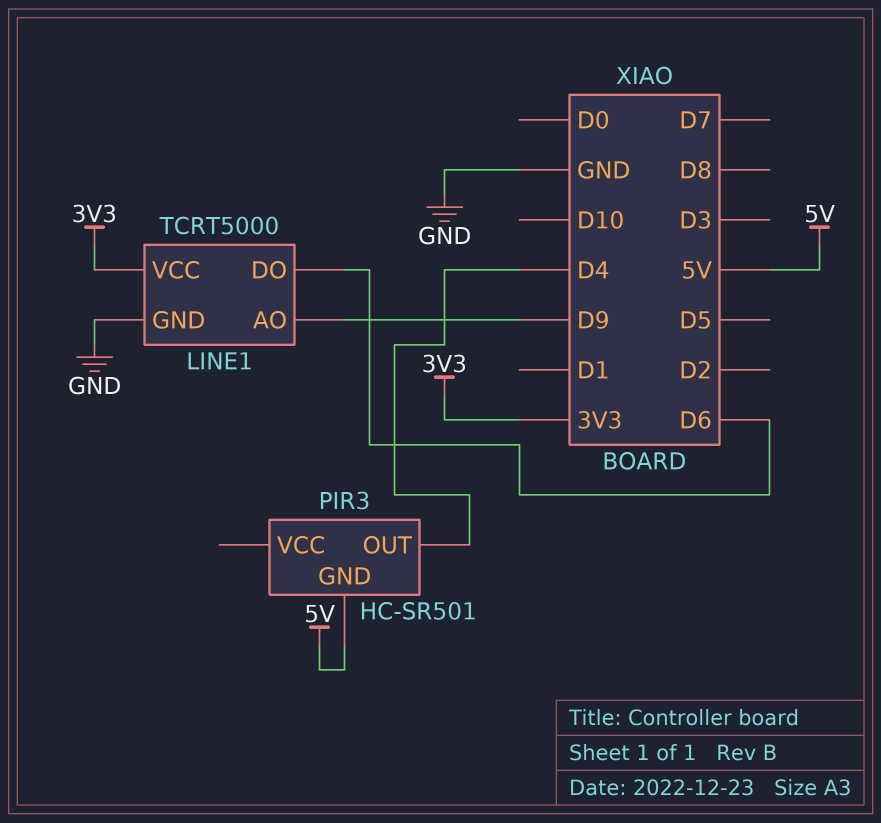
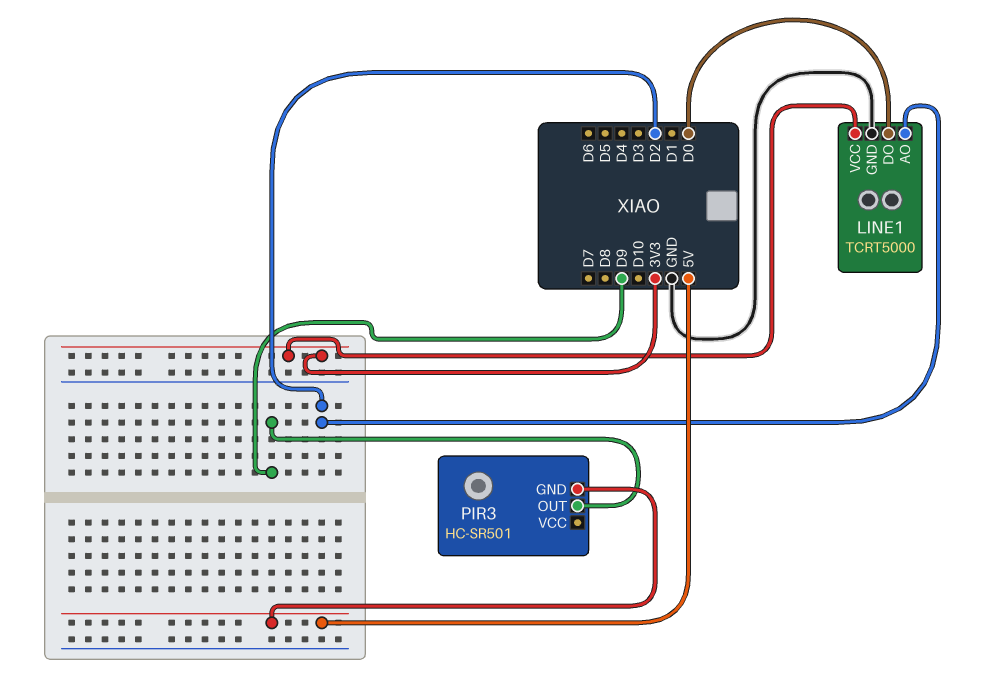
LINE1 pin AO: D9 -> D2
LINE1 pin DO: D6 -> D0
PIR3 pin OUT: D4 -> D9

